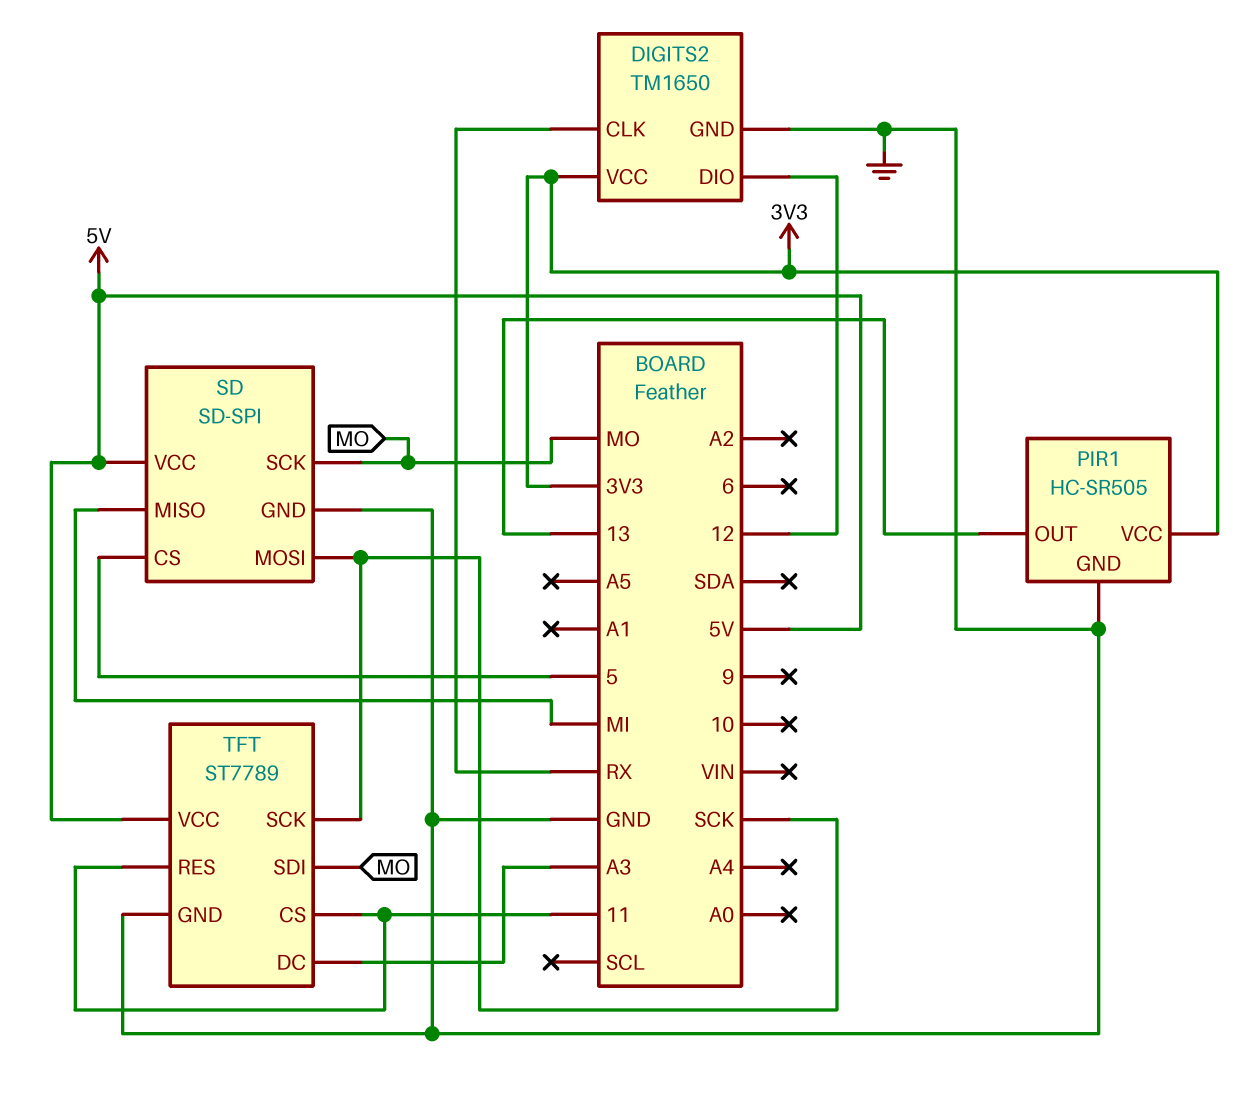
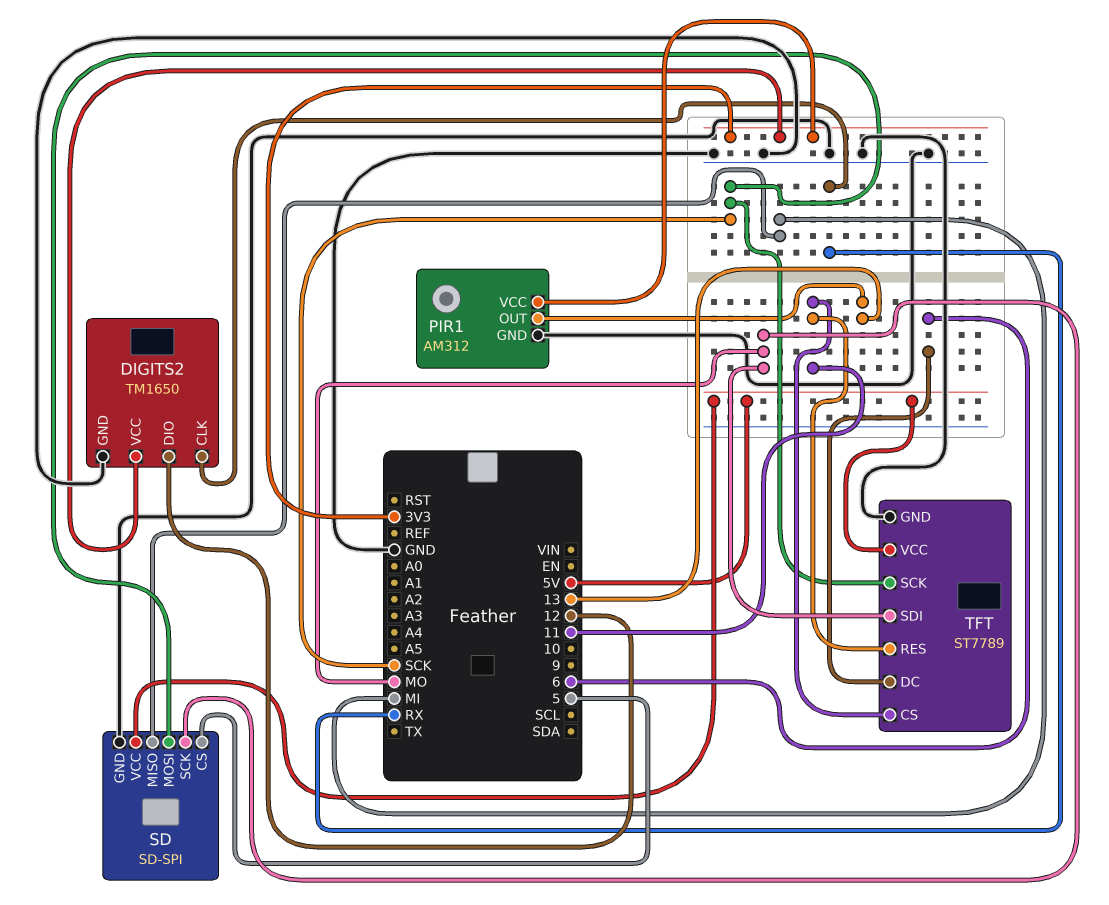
PIR1: HC-SR505 -> AM312
TFT pin DC: A3 -> 6

